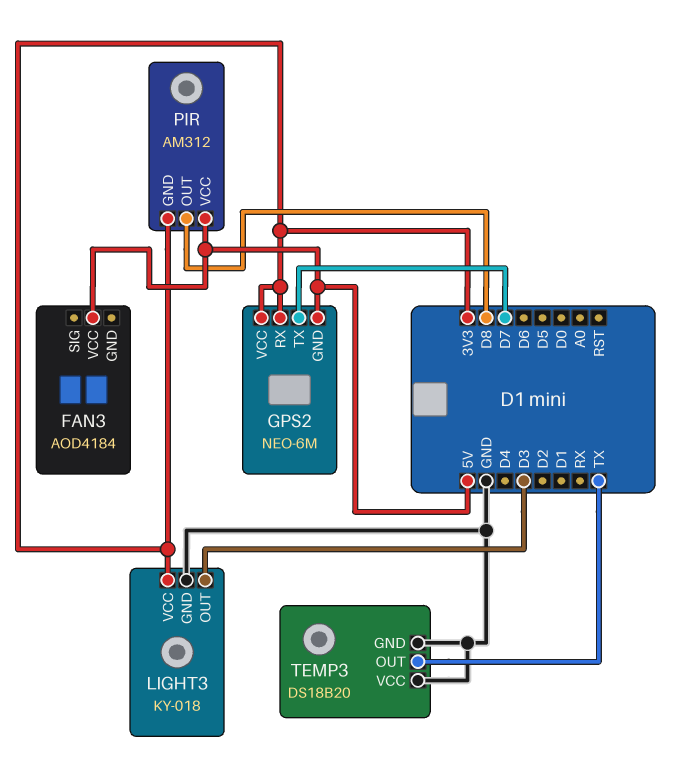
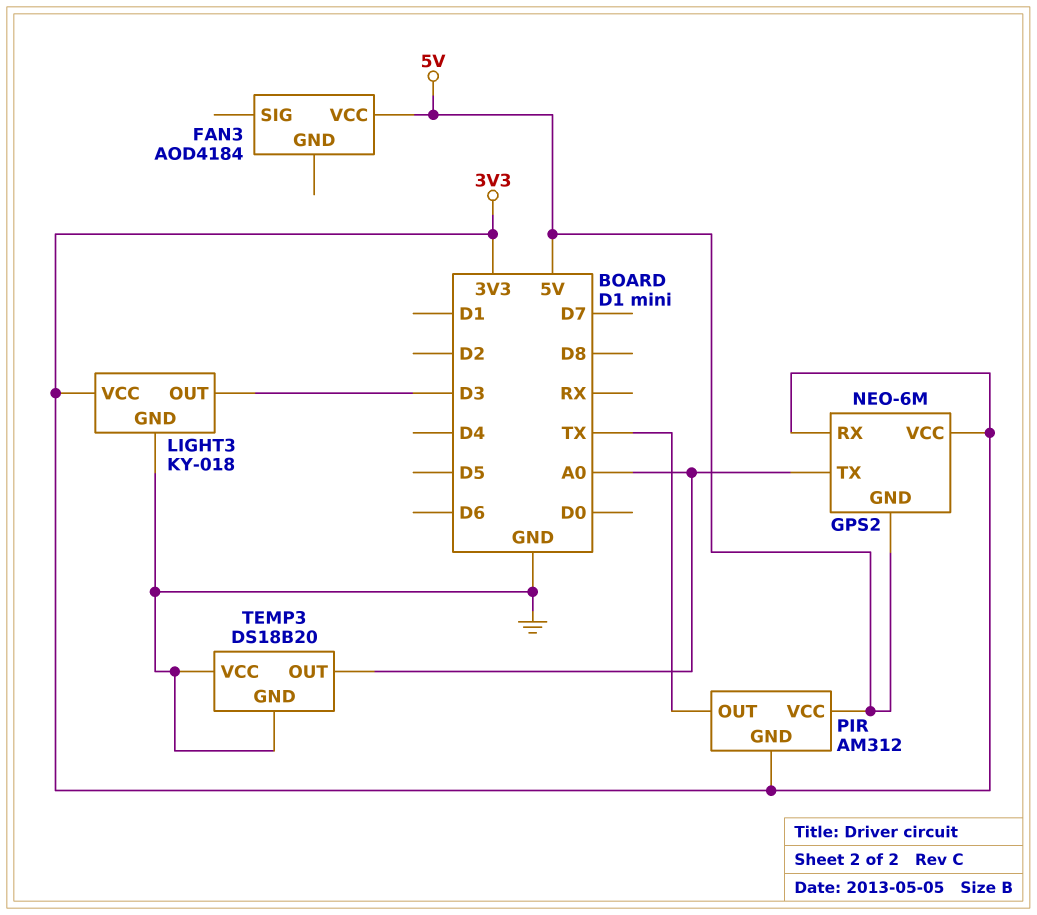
GPS2 pin TX: D7 -> A0
PIR pin OUT: D8 -> TX
TEMP3 pin OUT: TX -> A0

